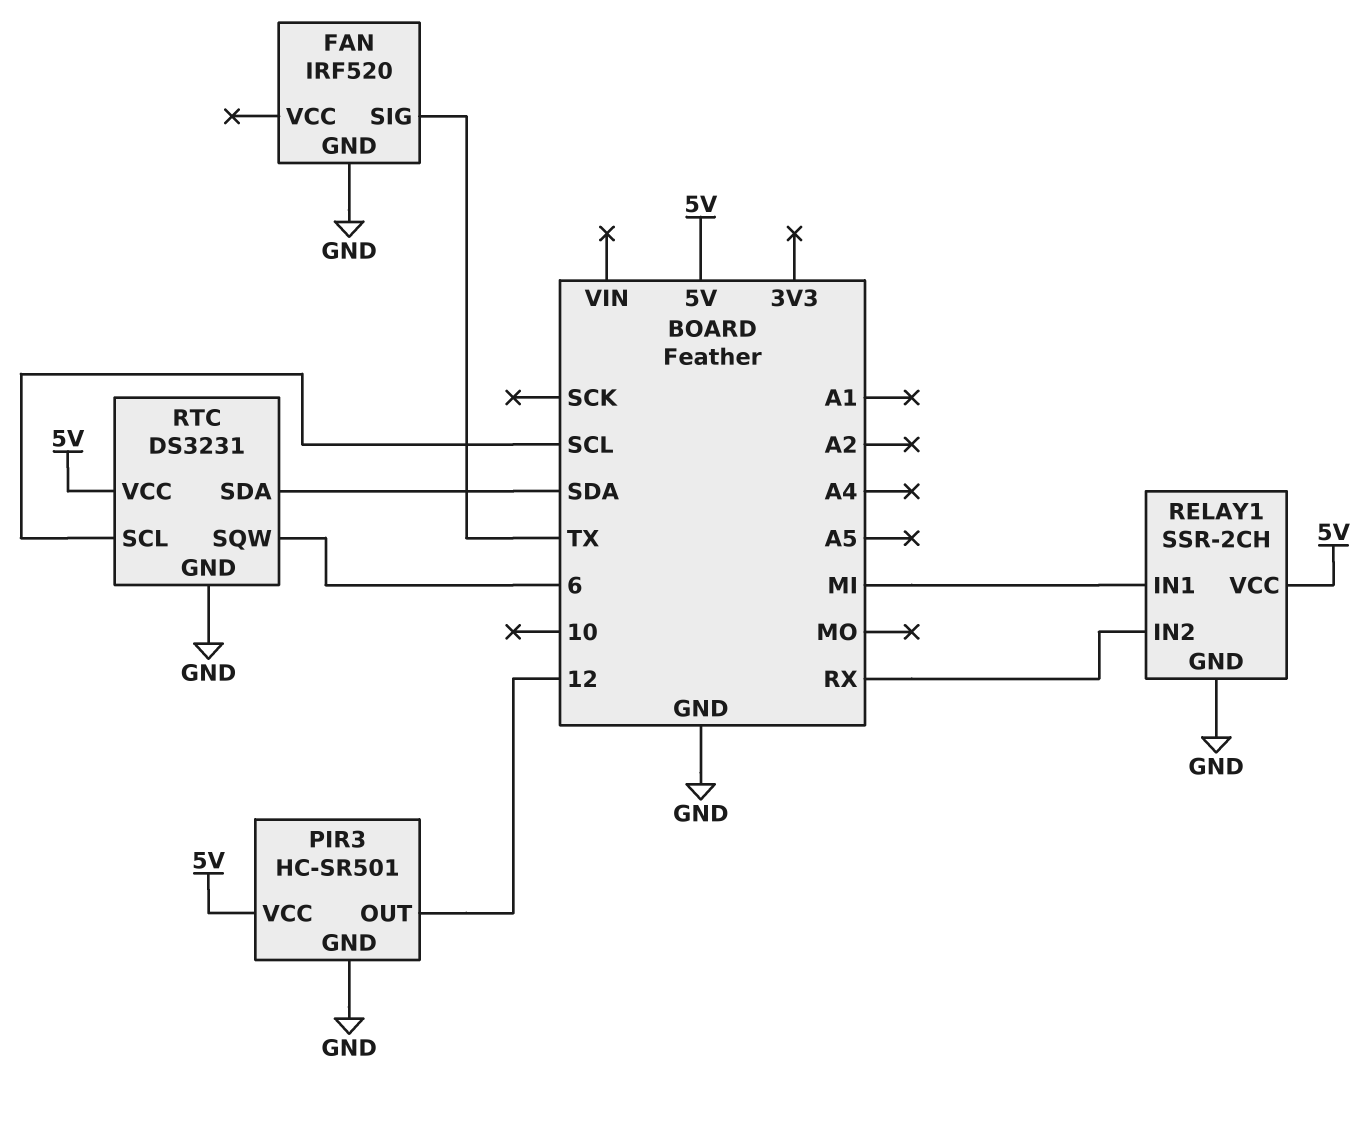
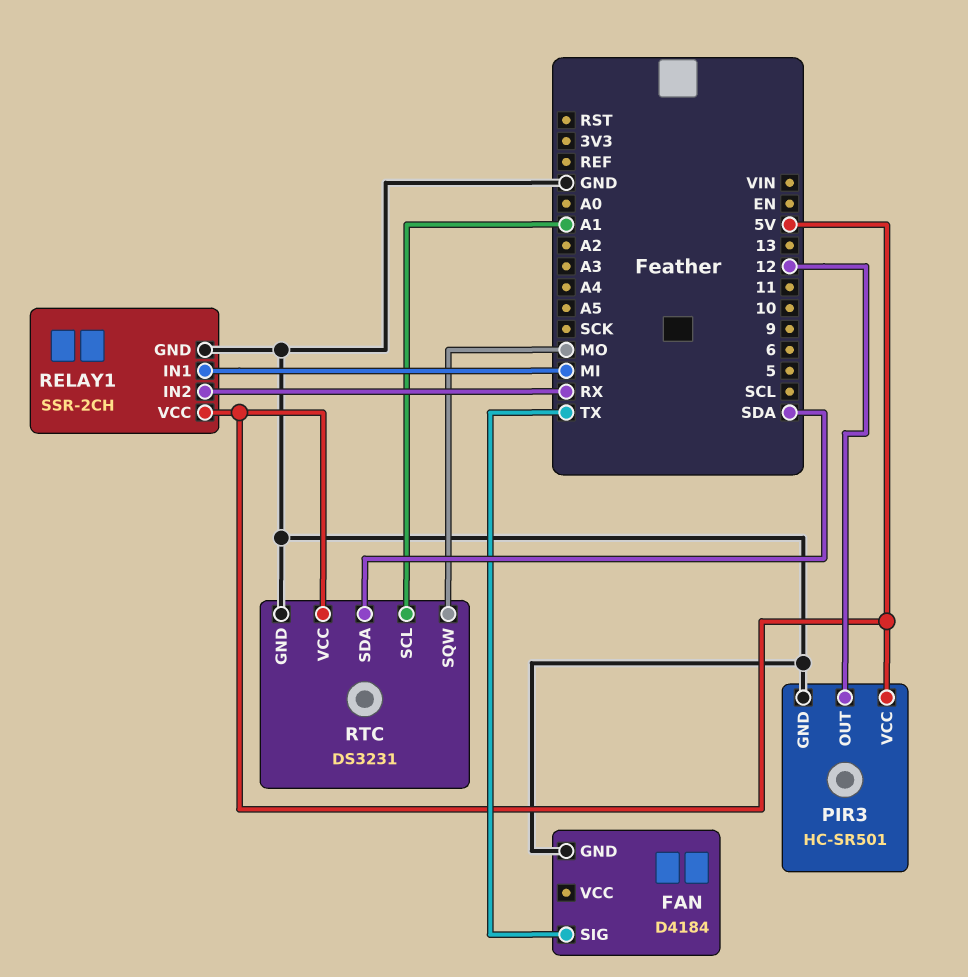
FAN: IRF520 -> D4184
RTC pin SCL: SCL -> A1
RTC pin SQW: 6 -> MO

